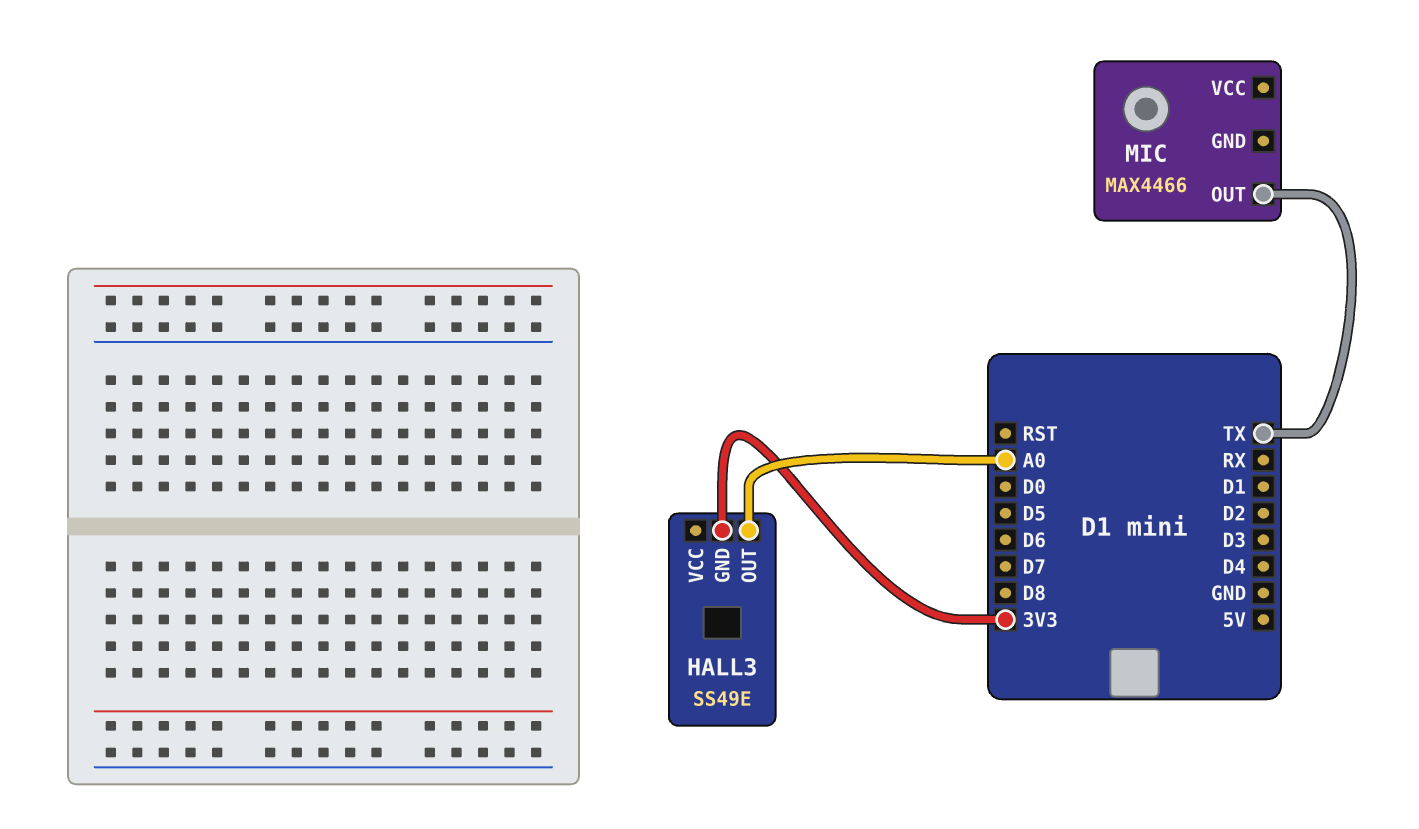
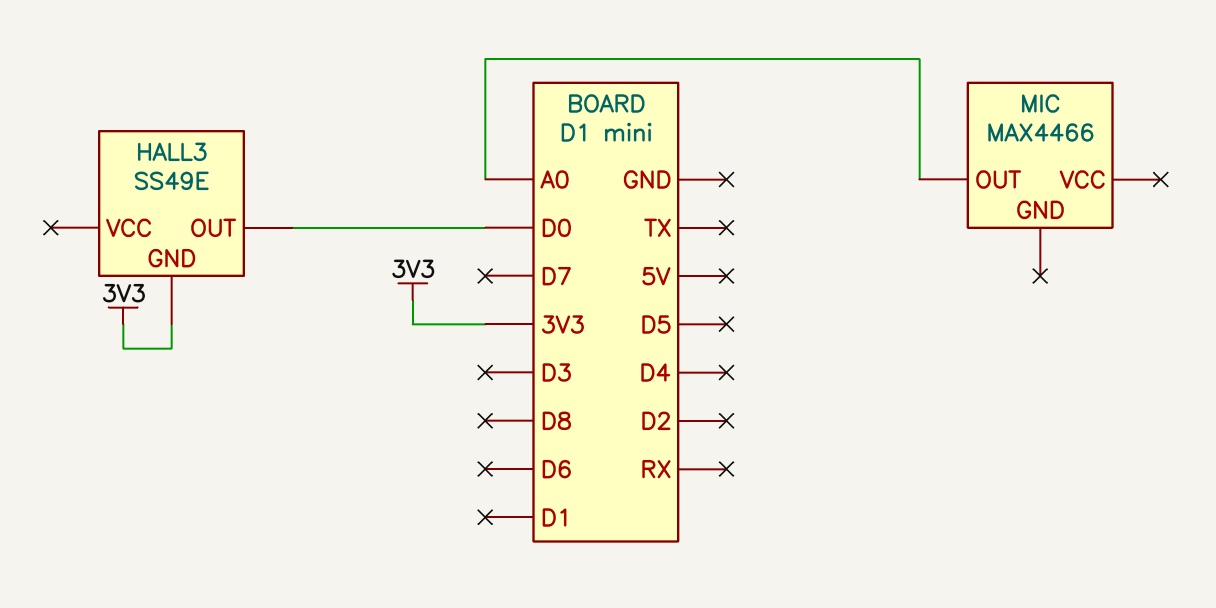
HALL3 pin OUT: A0 -> D0
MIC pin OUT: TX -> A0

